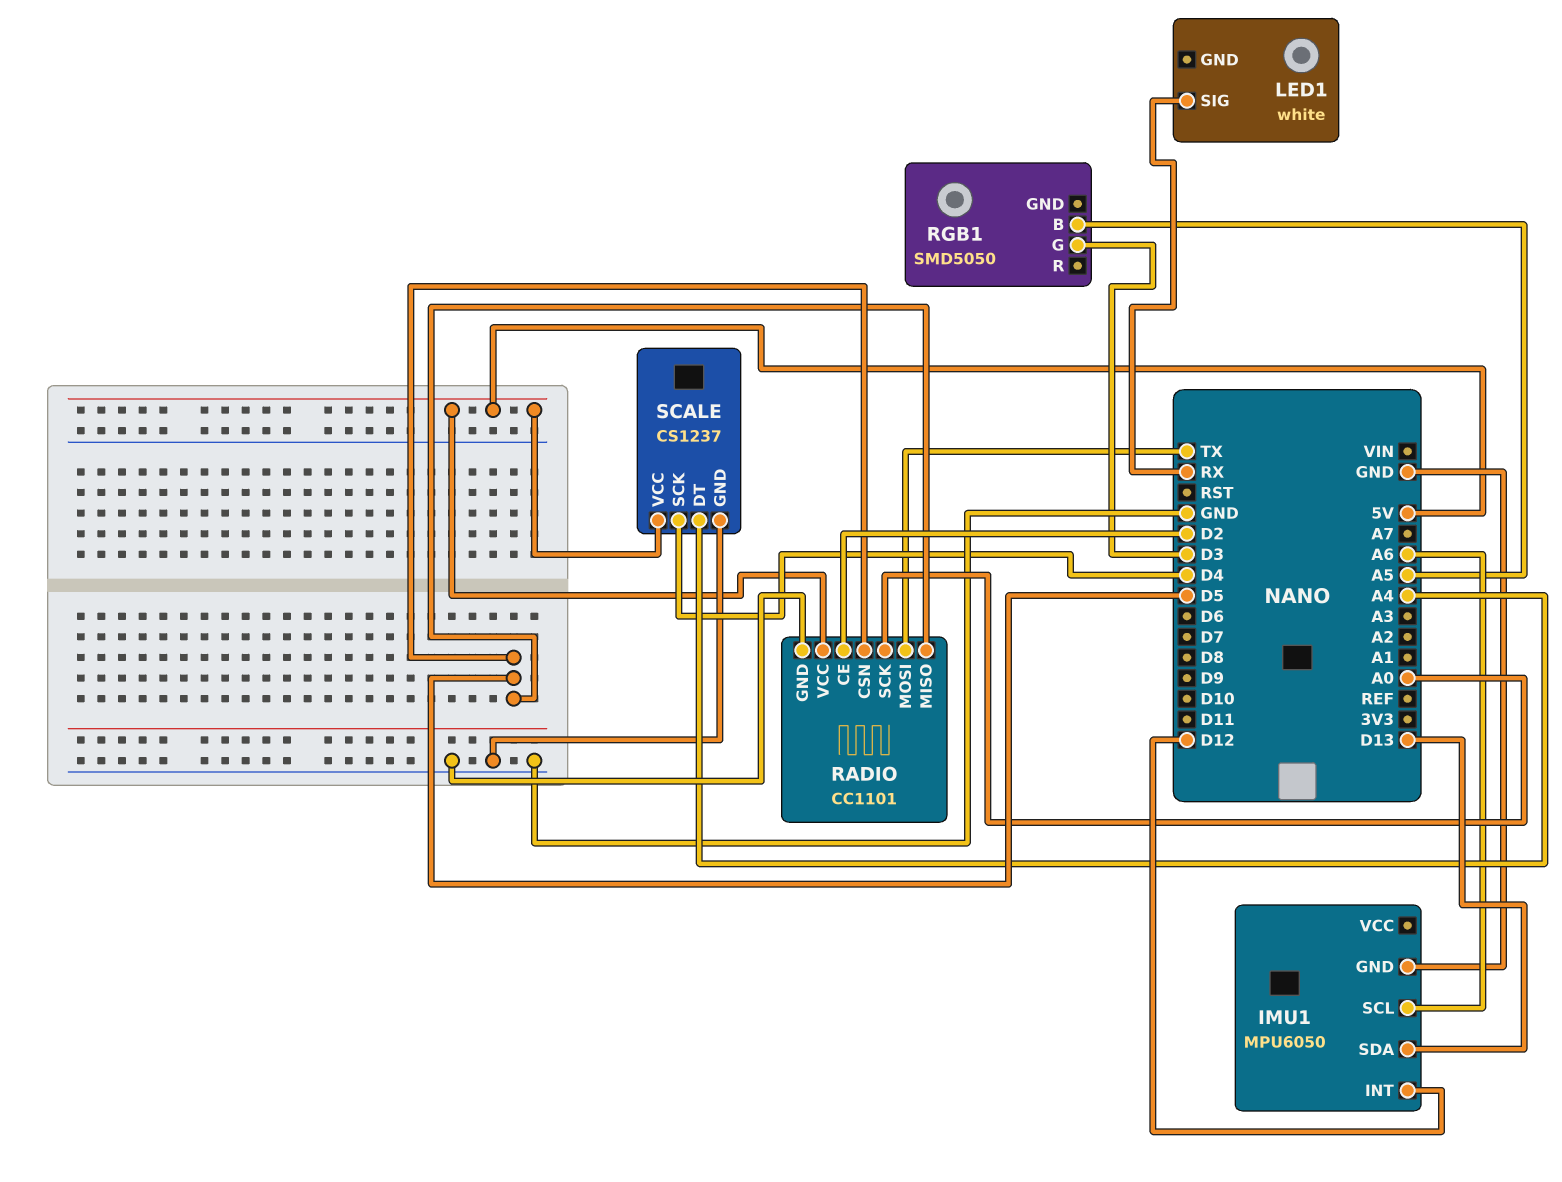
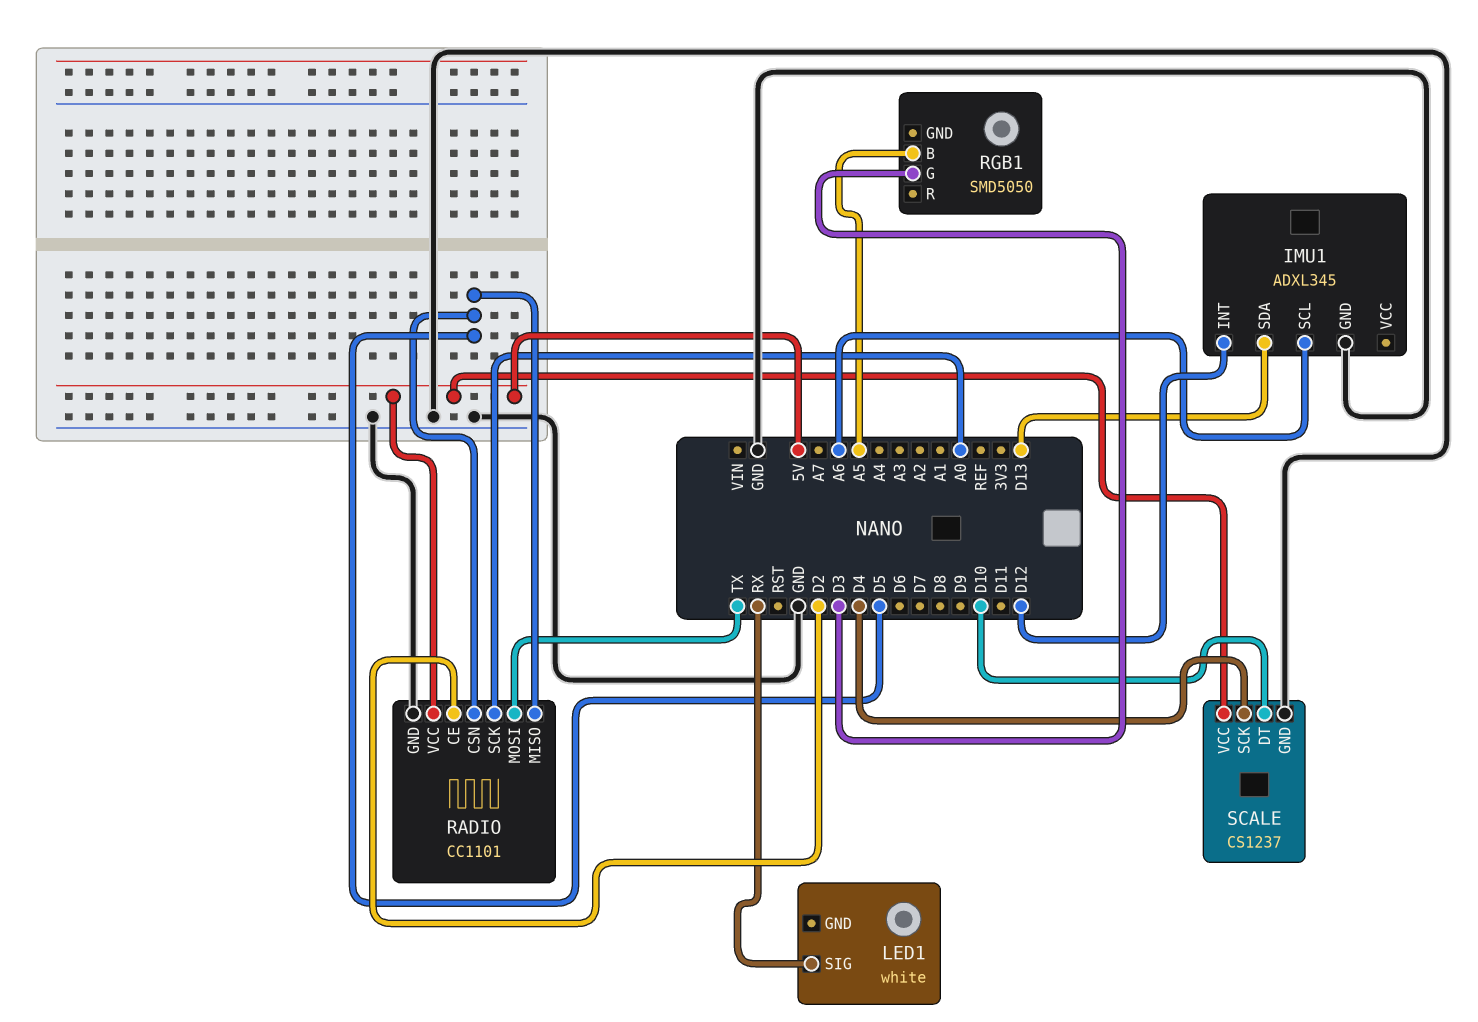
IMU1: MPU6050 -> ADXL345
SCALE pin DT: A4 -> D10

